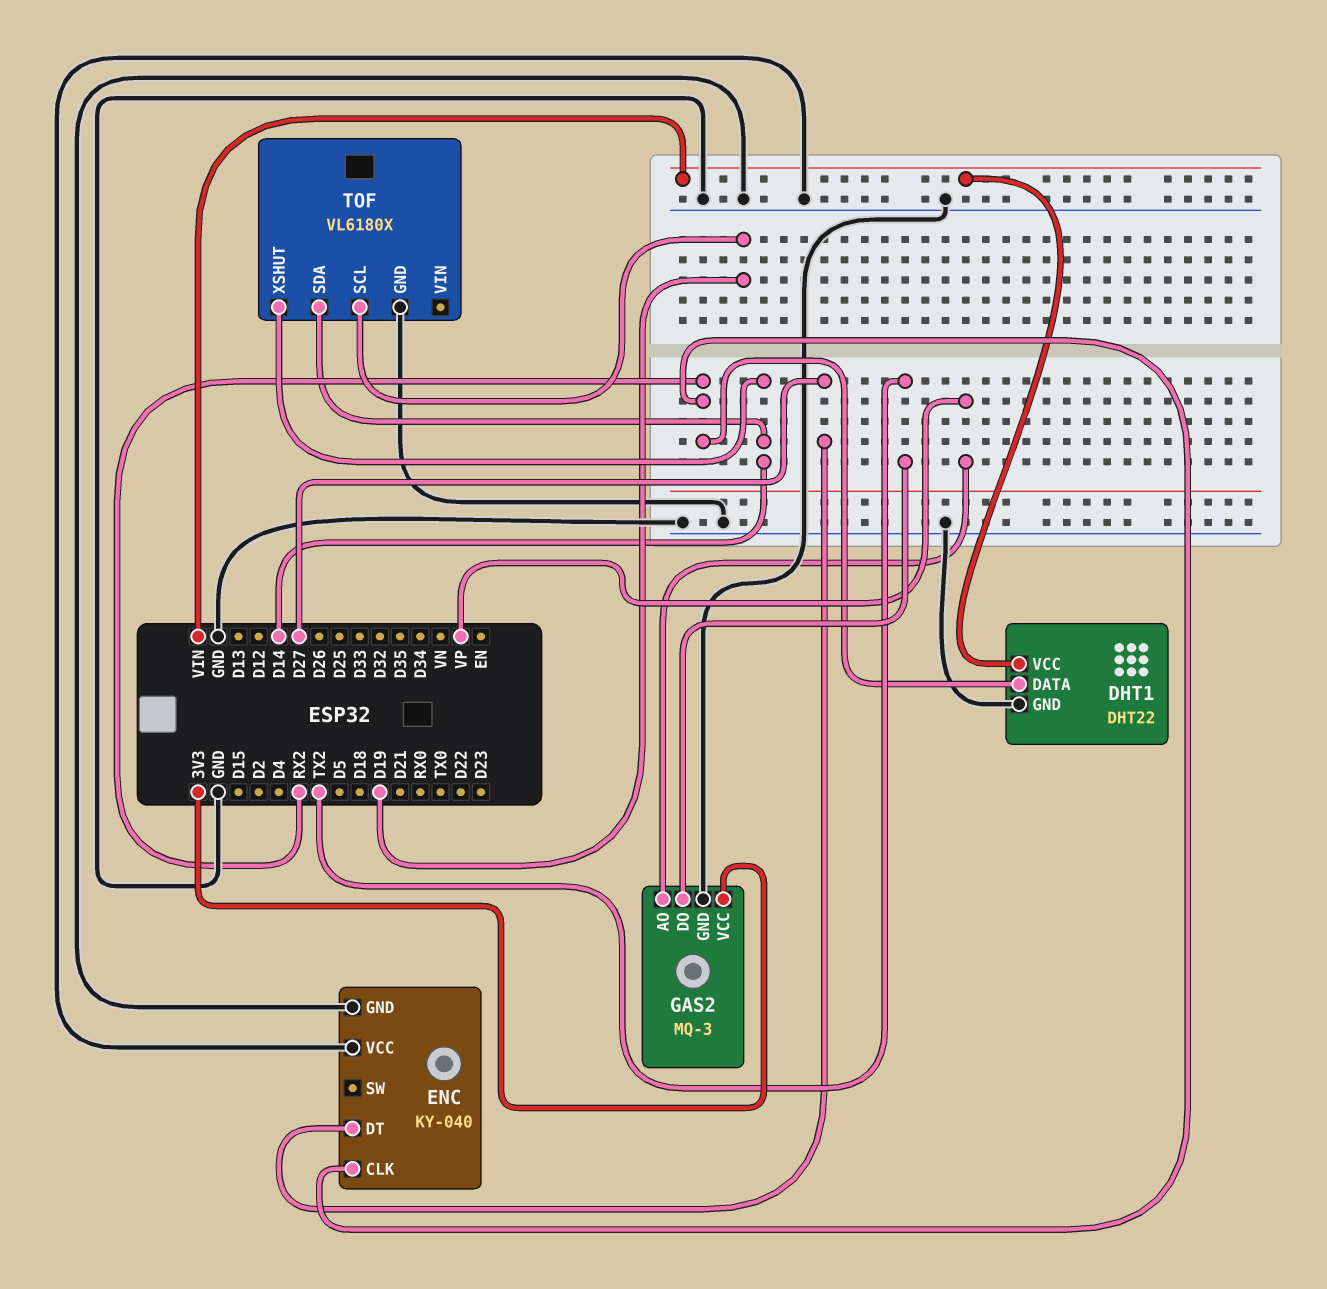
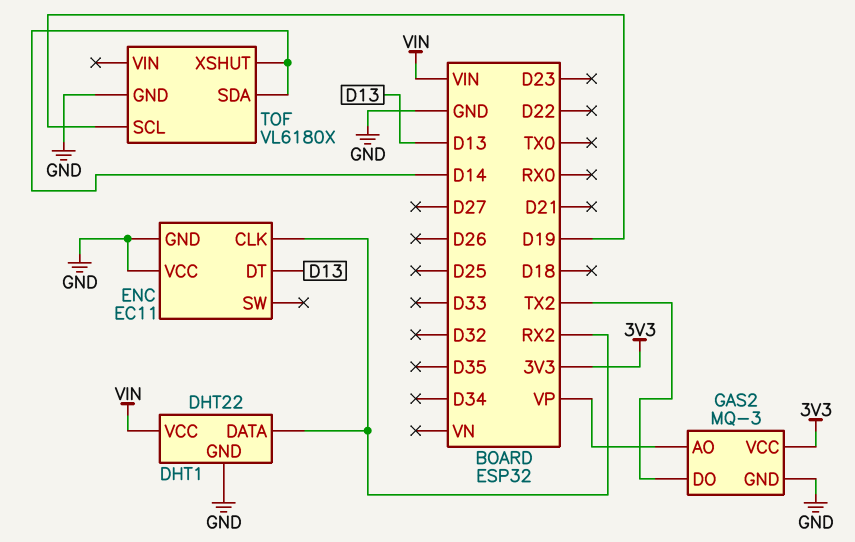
ENC: KY-040 -> EC11
ENC pin DT: D27 -> D13

